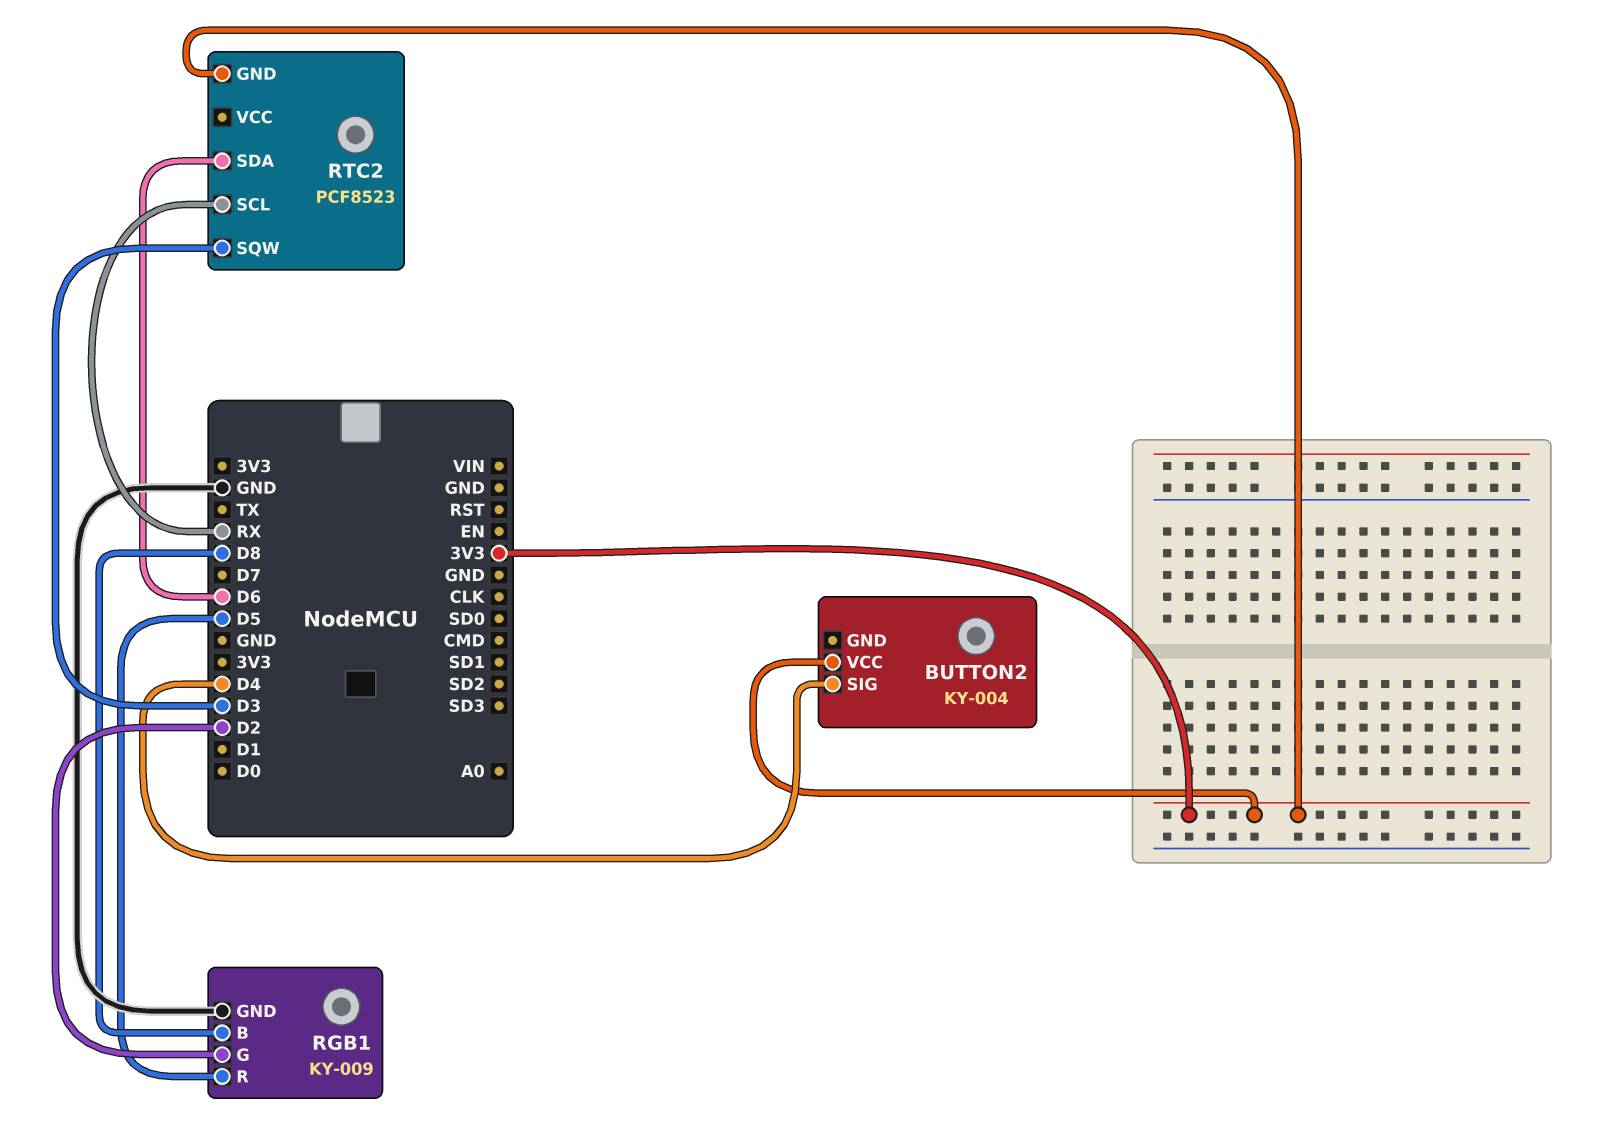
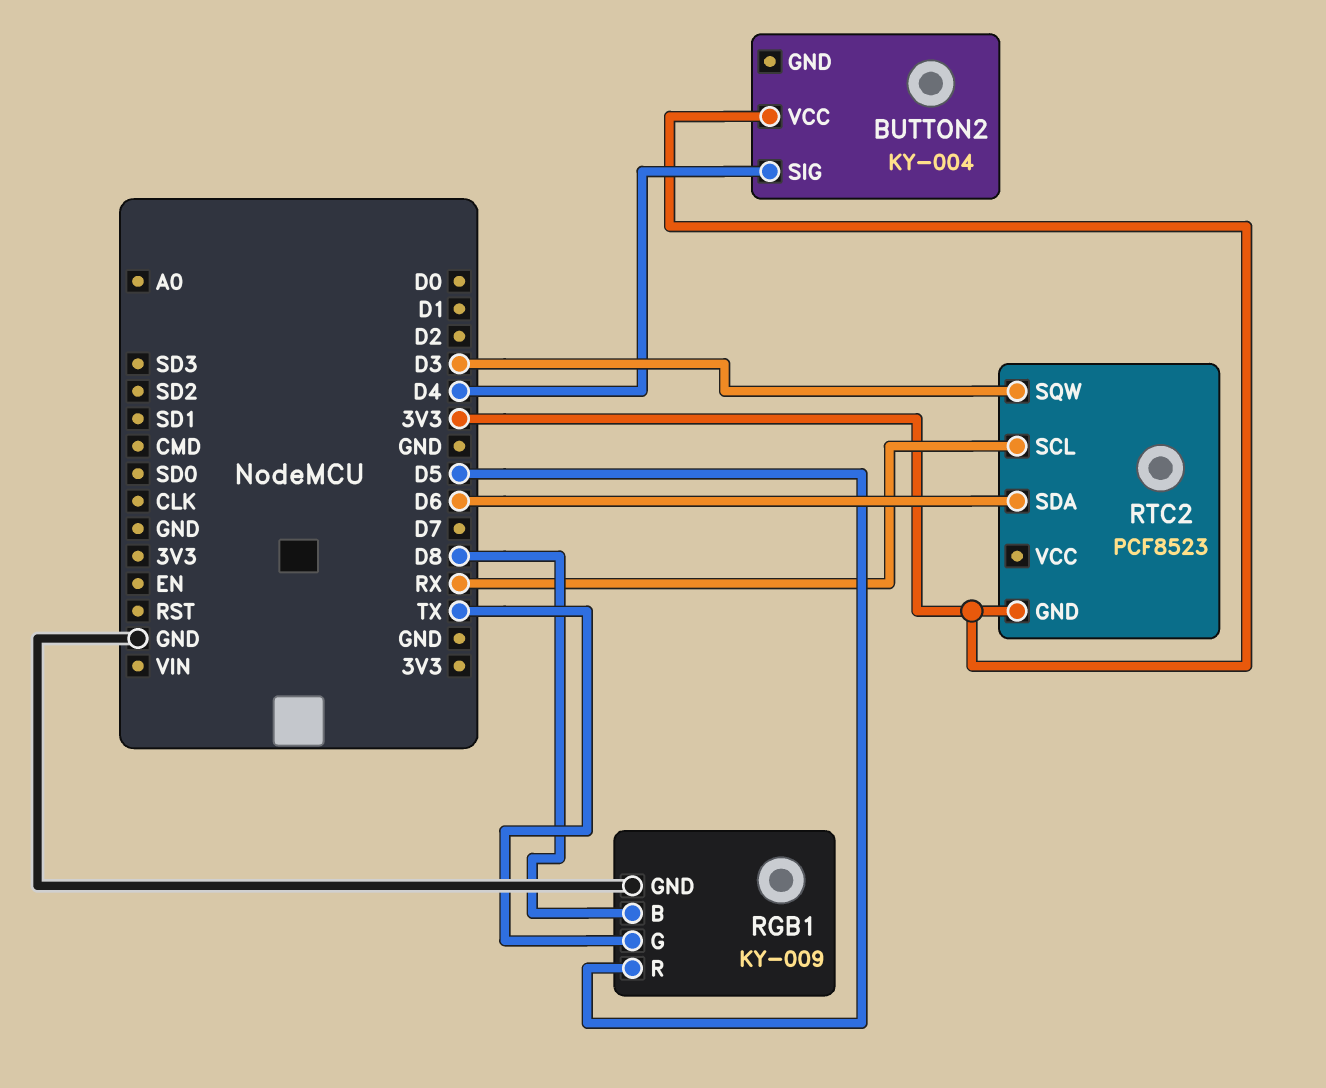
RGB1 pin G: D2 -> TX

